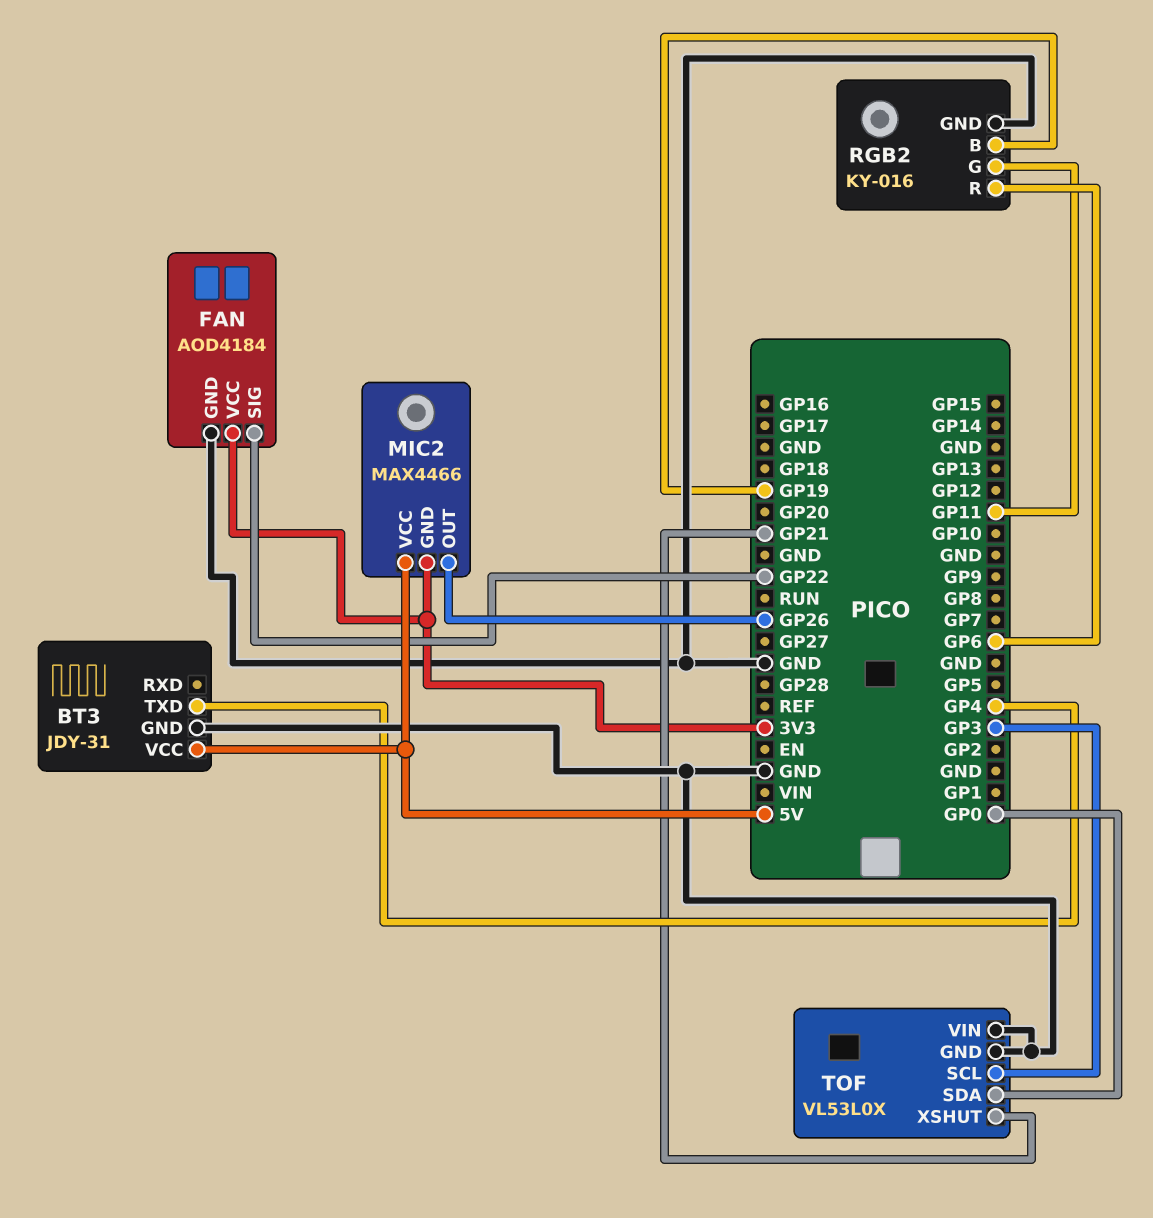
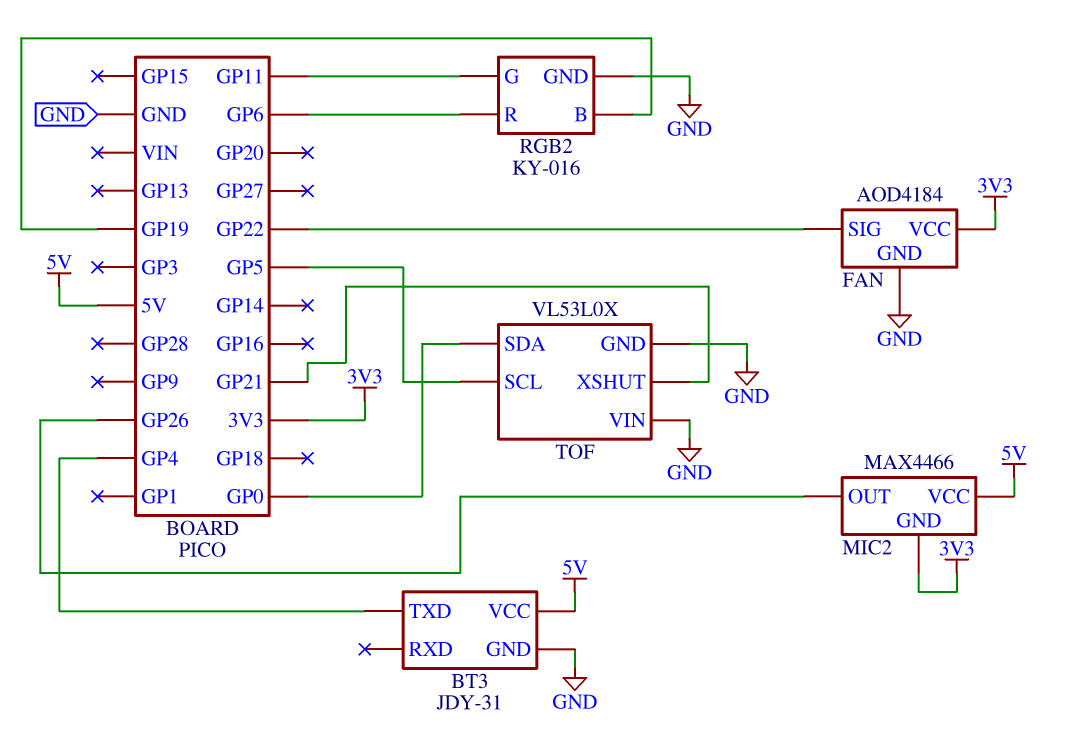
TOF pin SCL: GP3 -> GP5

